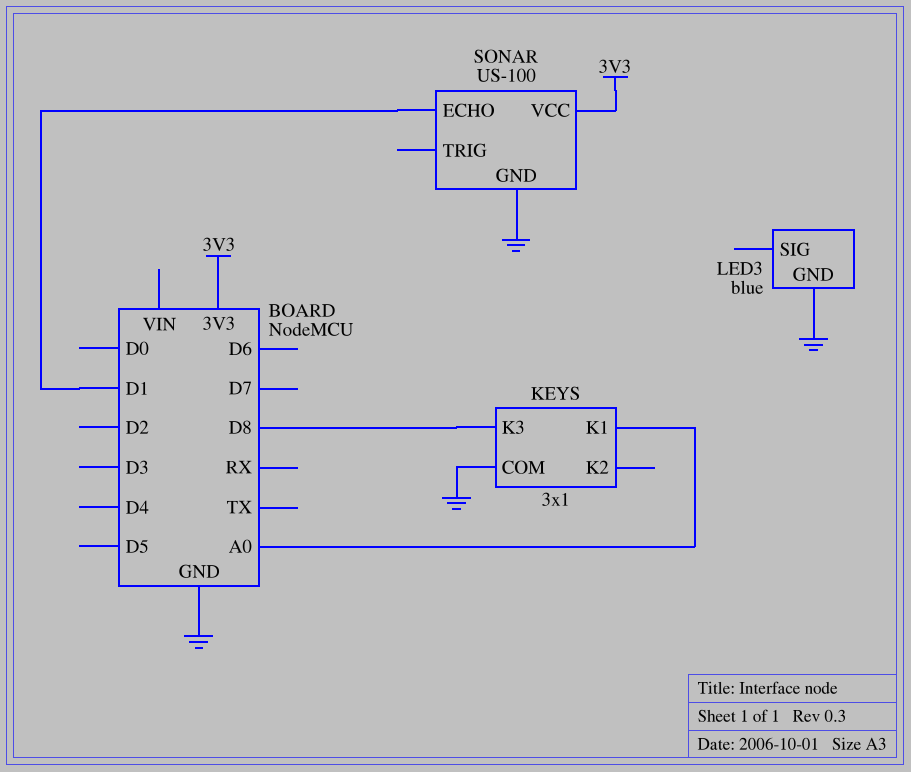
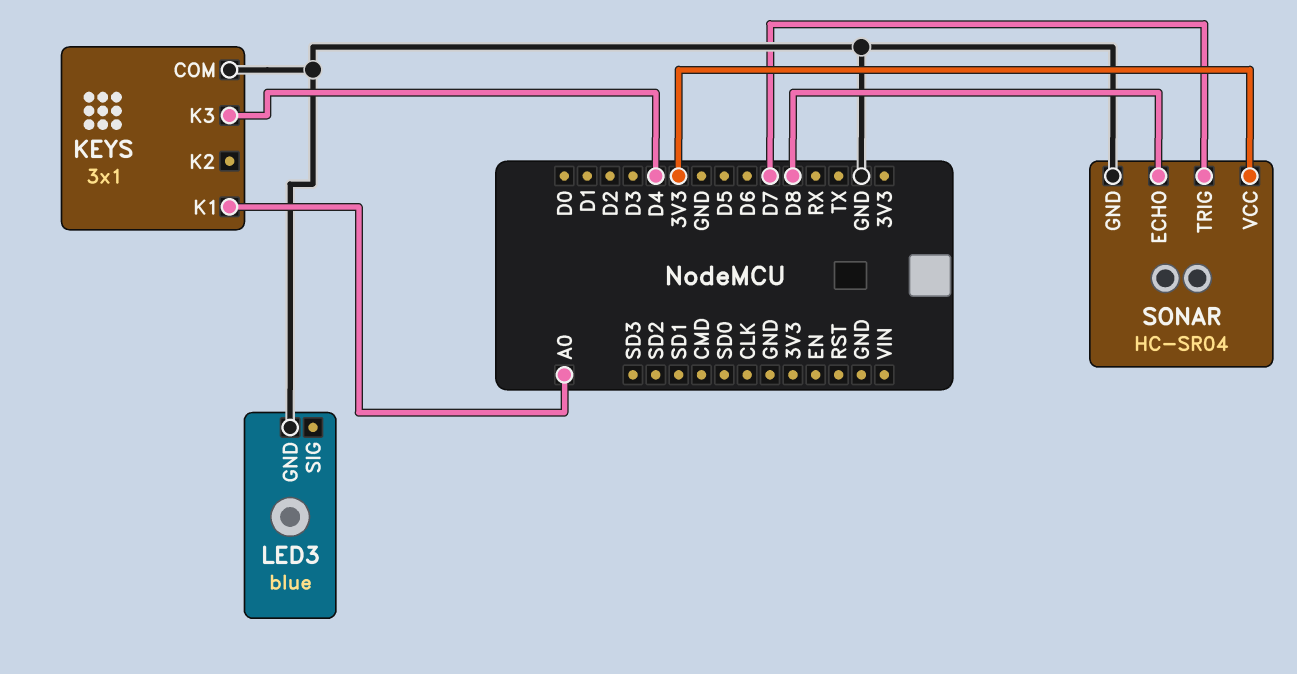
KEYS pin K3: D8 -> D4
SONAR: US-100 -> HC-SR04
SONAR pin ECHO: D1 -> D8
SONAR pin TRIG: none -> D7

